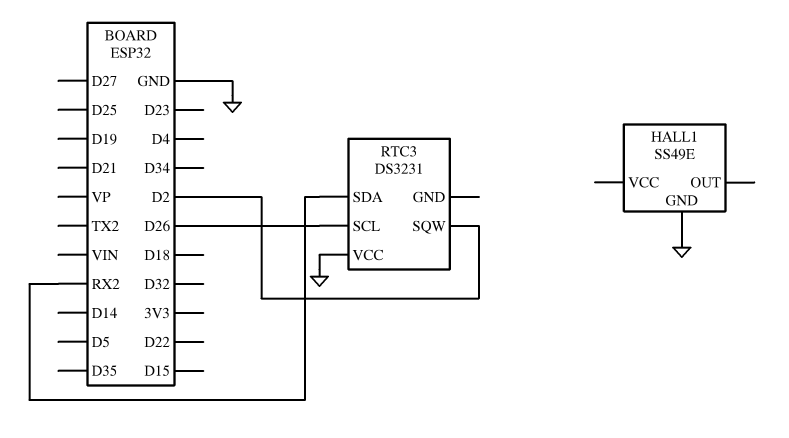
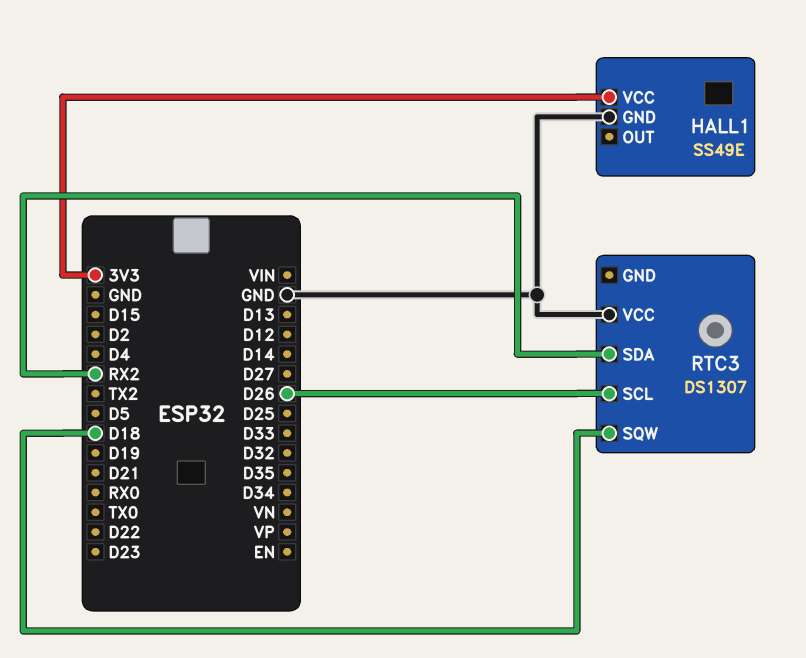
HALL1 pin VCC: none -> 3V3
RTC3: DS3231 -> DS1307
RTC3 pin SQW: D2 -> D18

